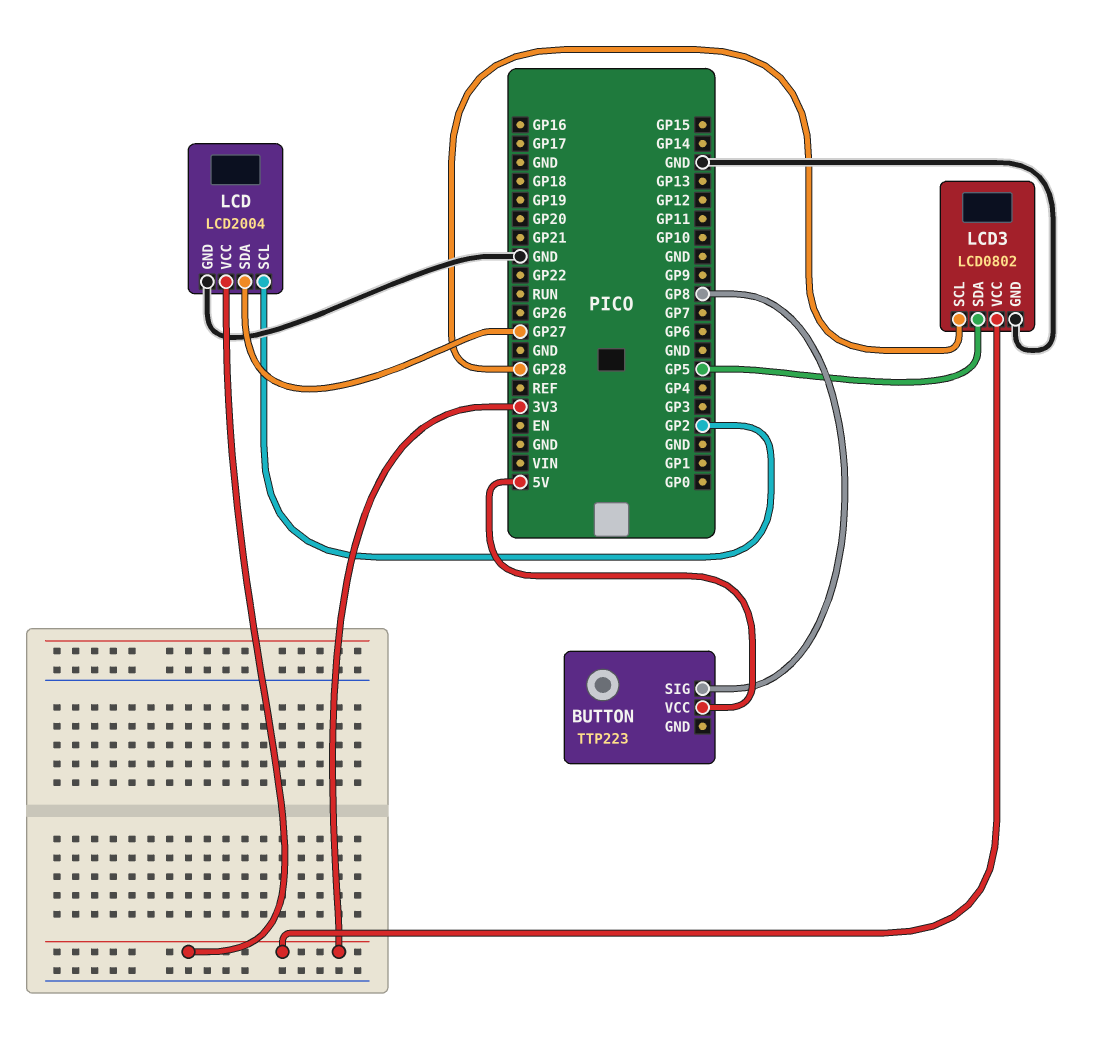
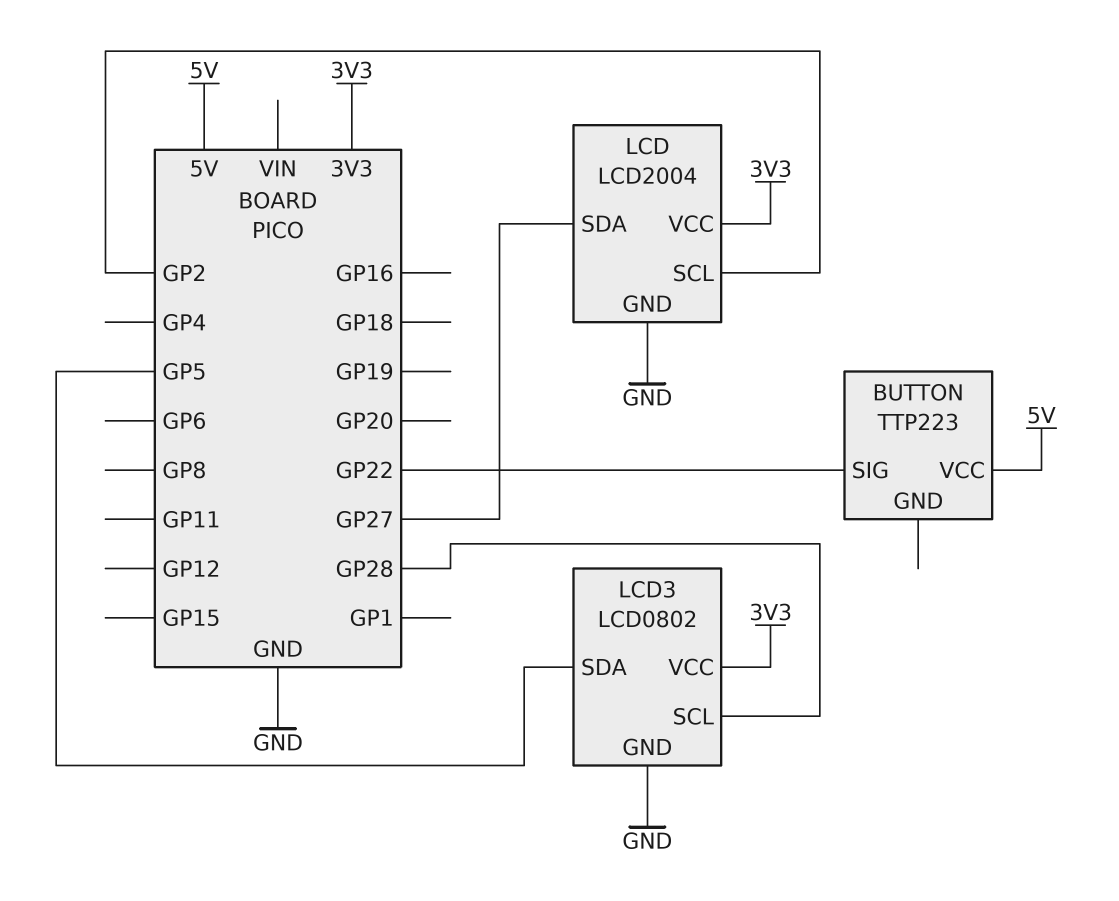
BUTTON pin SIG: GP8 -> GP22

